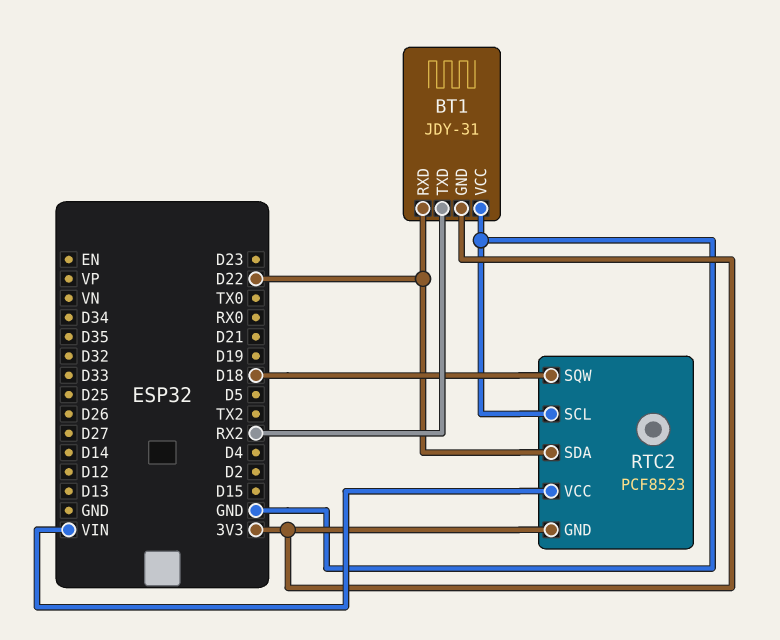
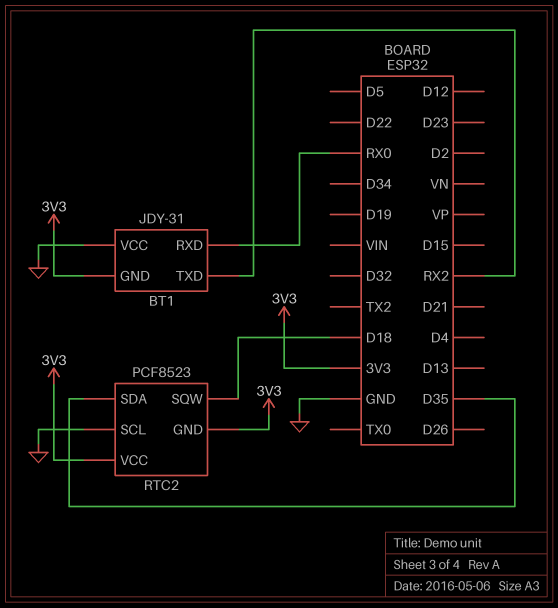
BT1 pin RXD: D22 -> RX0
RTC2 pin SDA: D22 -> D35
RTC2 pin VCC: VIN -> 3V3

